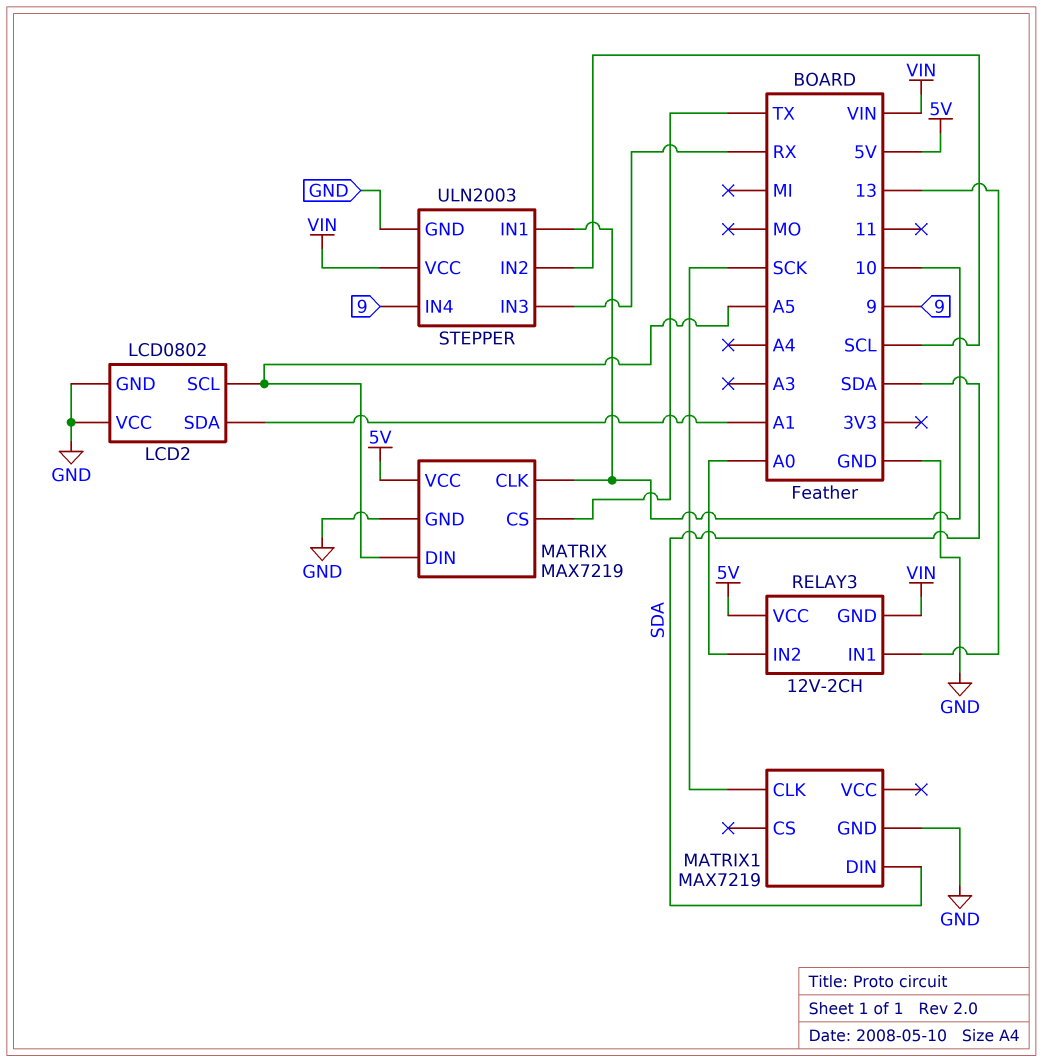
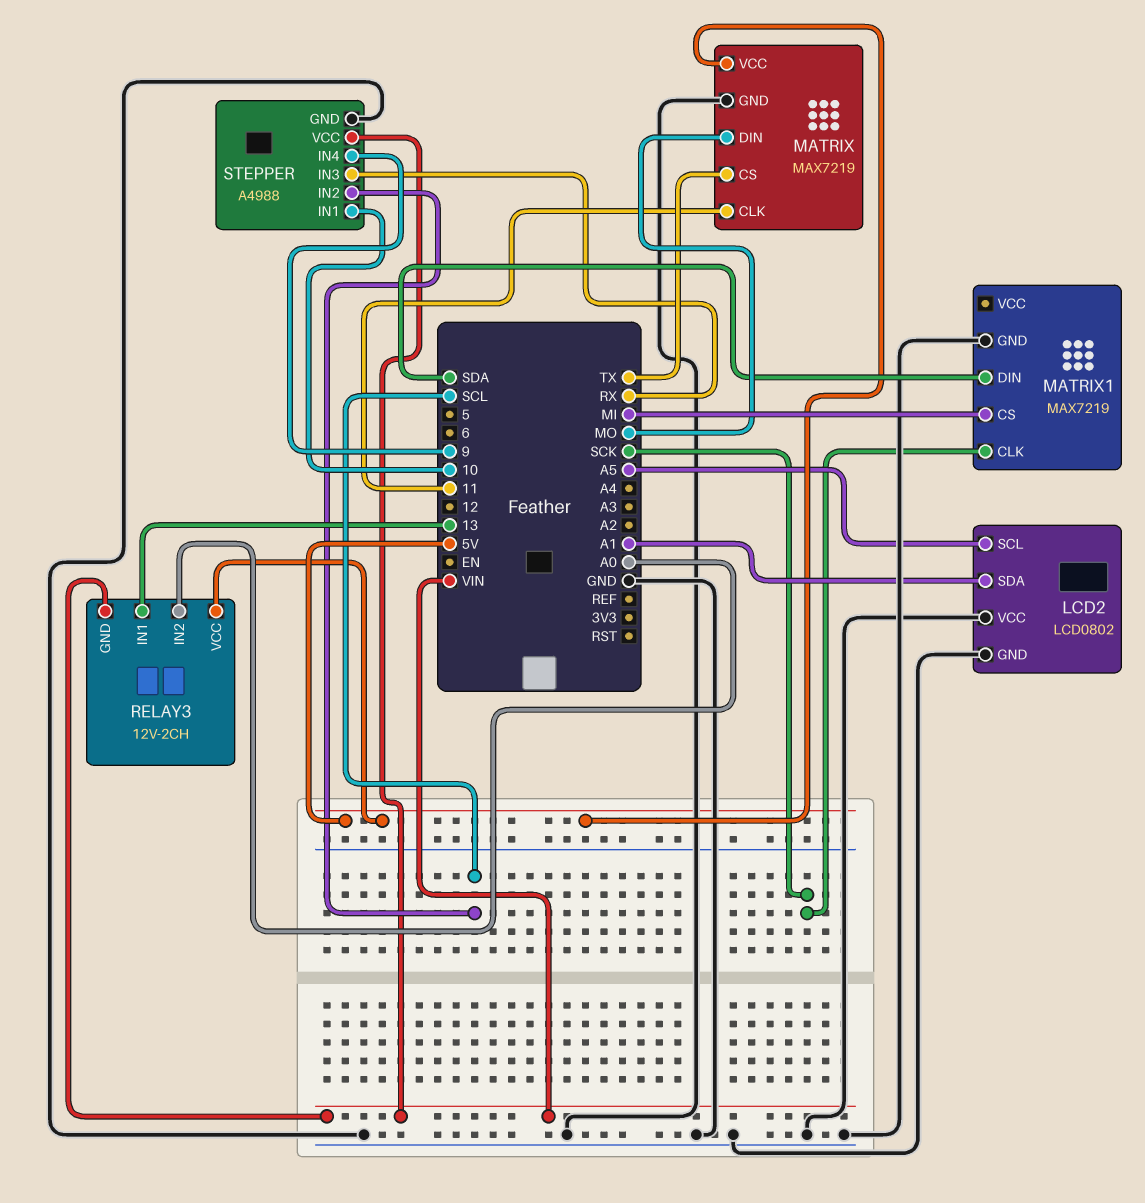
MATRIX pin CLK: 10 -> 11
MATRIX pin DIN: A5 -> MO
MATRIX1 pin CS: none -> MI
STEPPER: ULN2003 -> A4988

